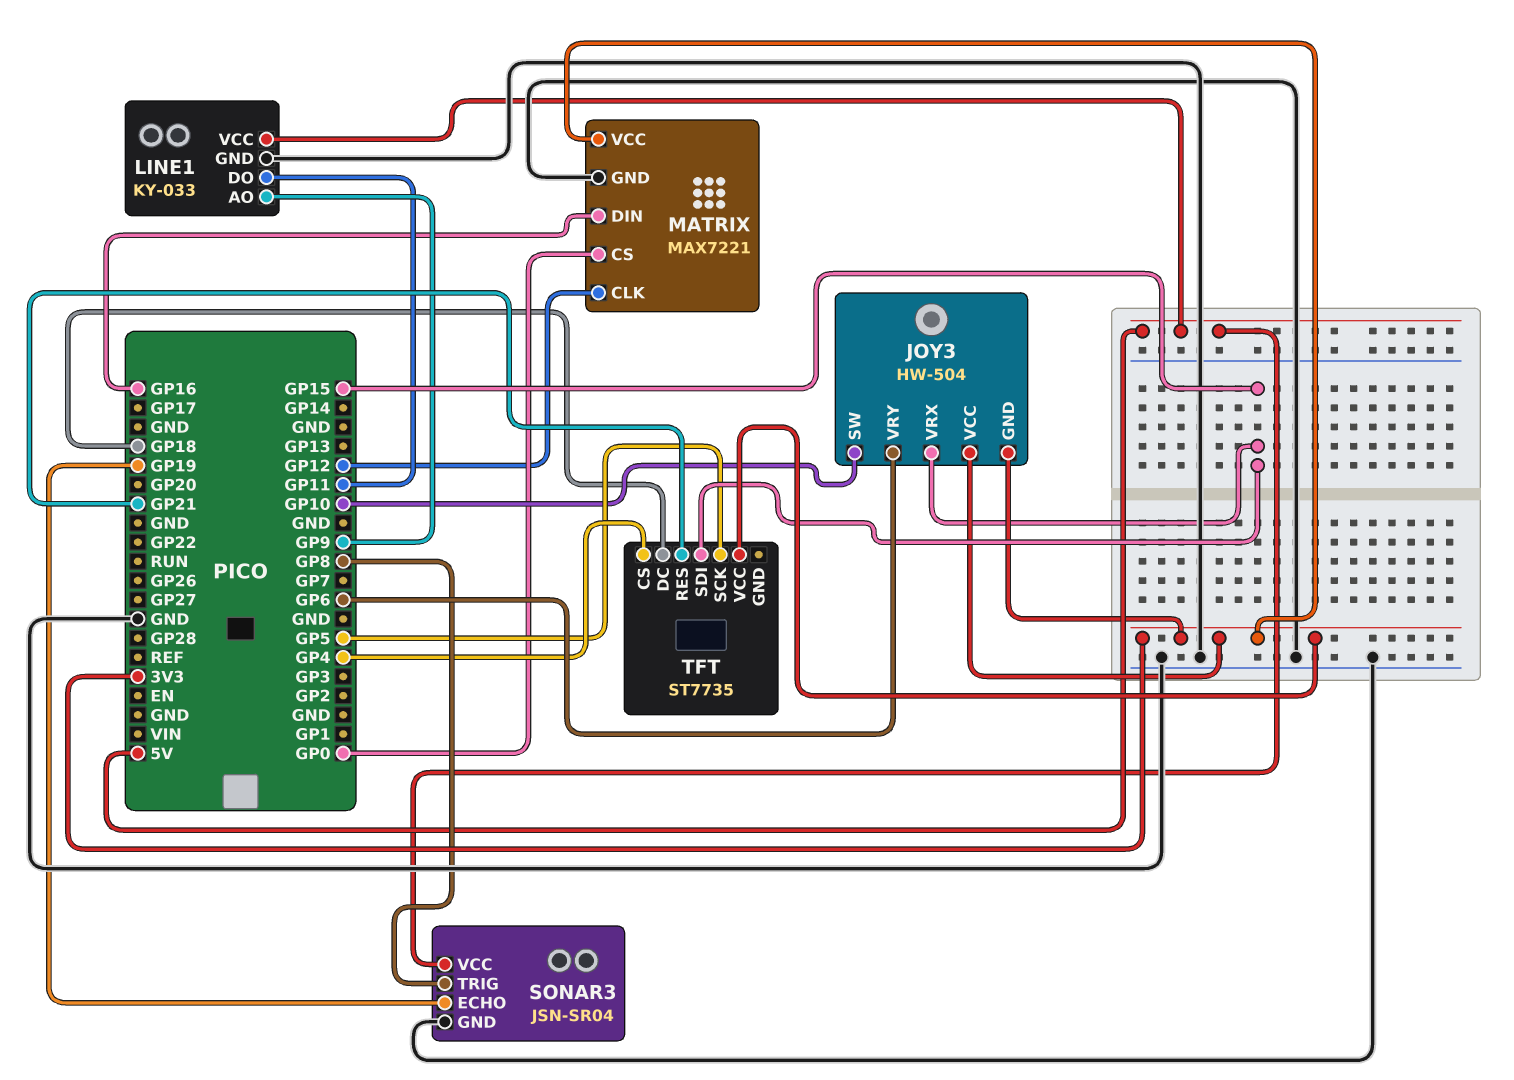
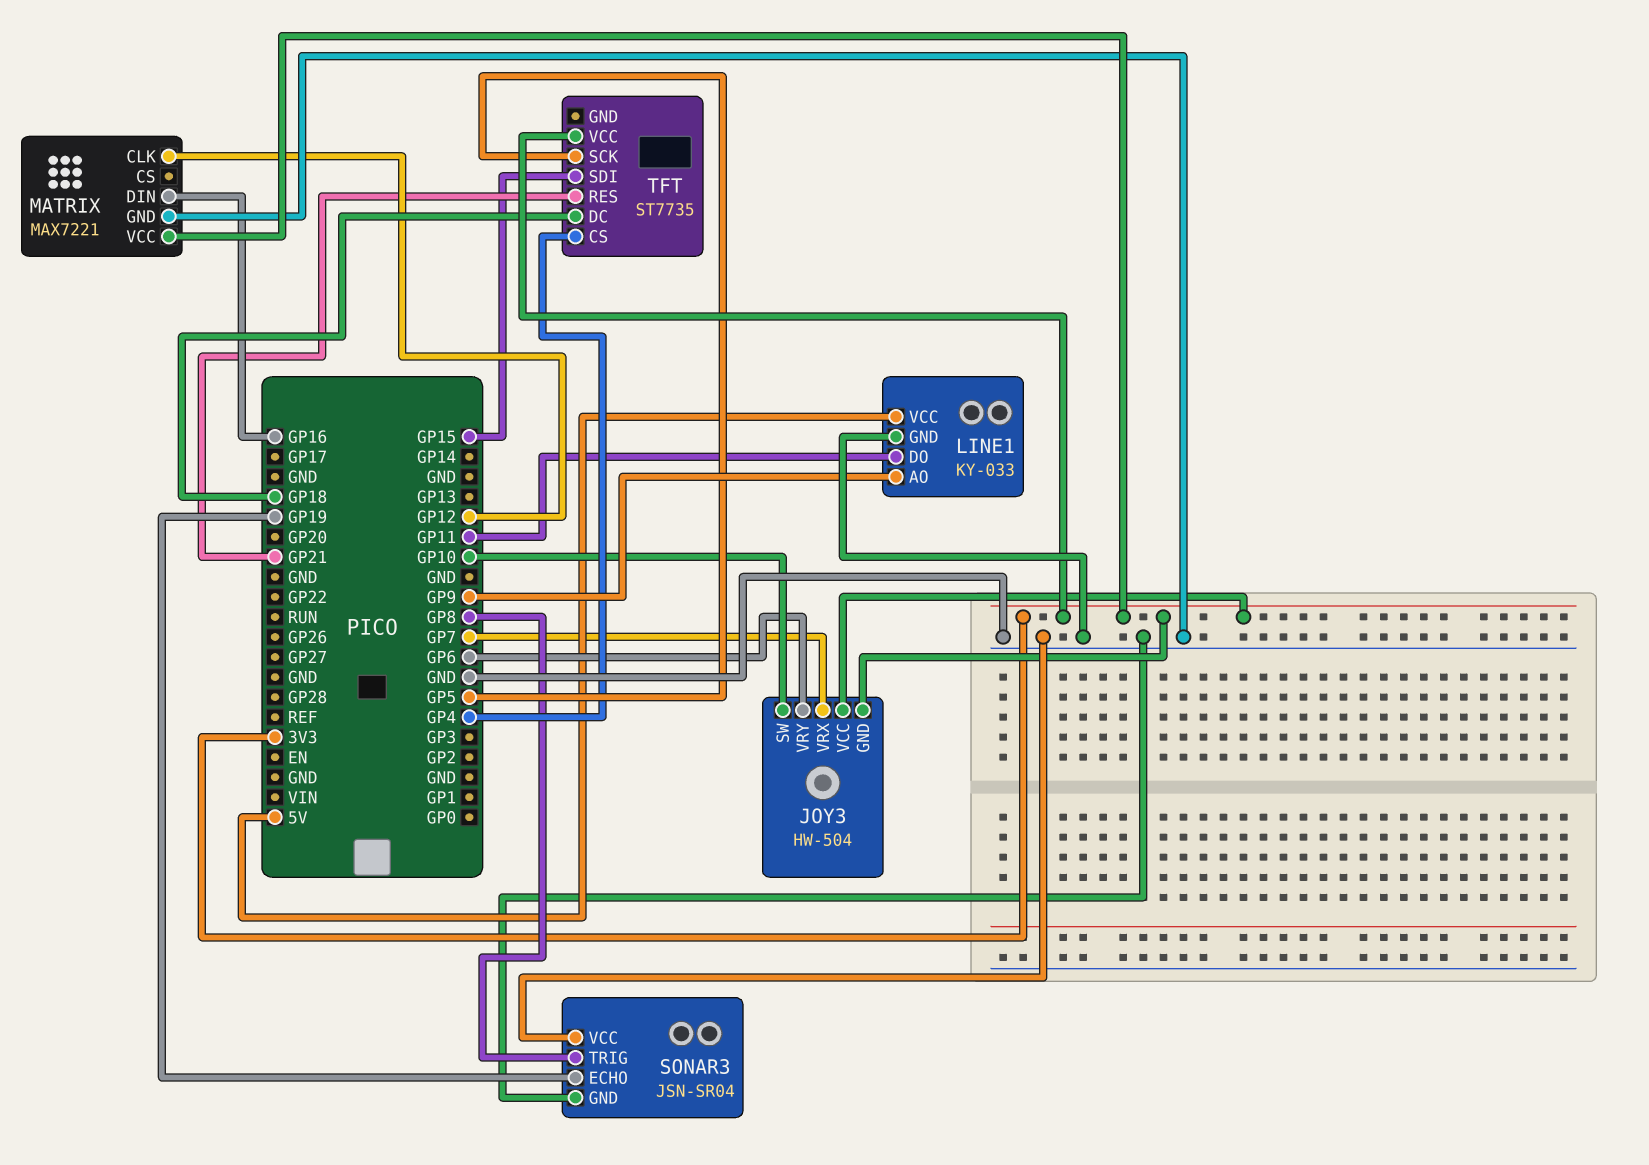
JOY3 pin VRX: GP15 -> GP7
MATRIX pin CS: GP0 -> none
SONAR3 pin VCC: 5V -> GND

